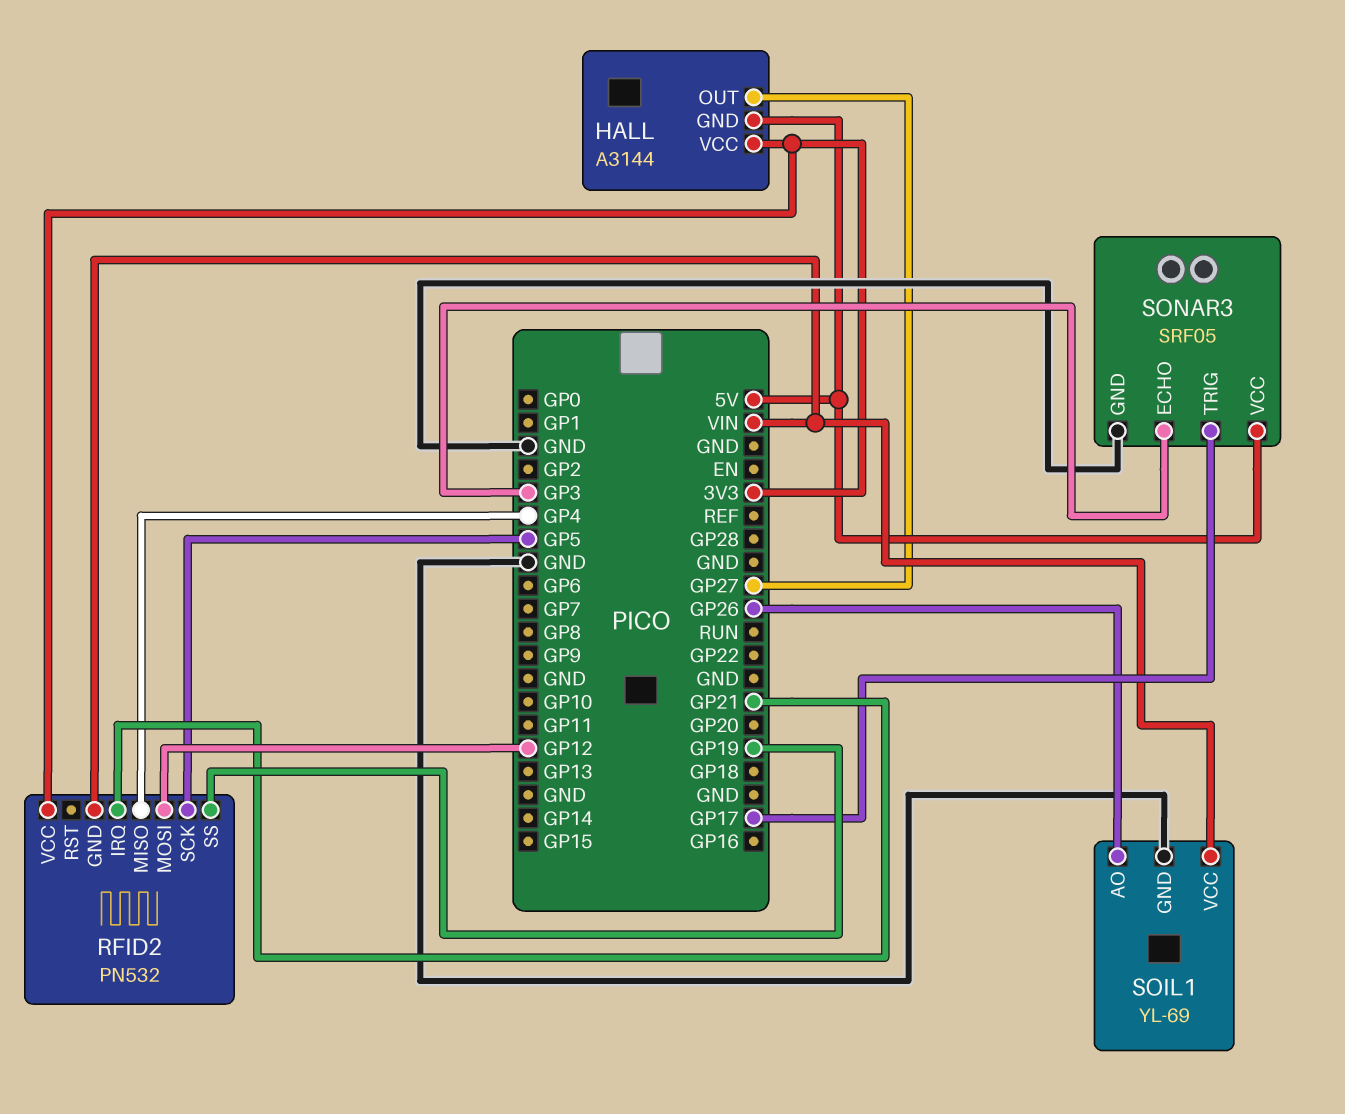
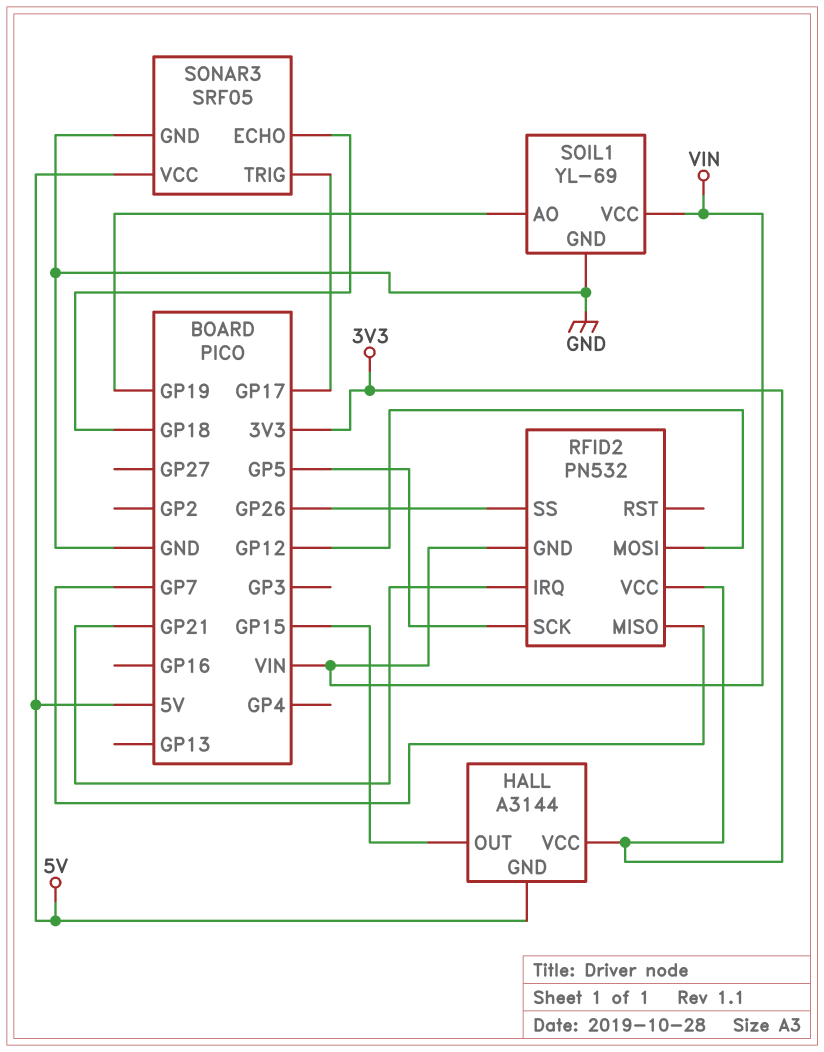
HALL pin OUT: GP27 -> GP15
RFID2 pin MISO: GP4 -> GP7
RFID2 pin SS: GP19 -> GP26
SOIL1 pin AO: GP26 -> GP19
SONAR3 pin ECHO: GP3 -> GP18

